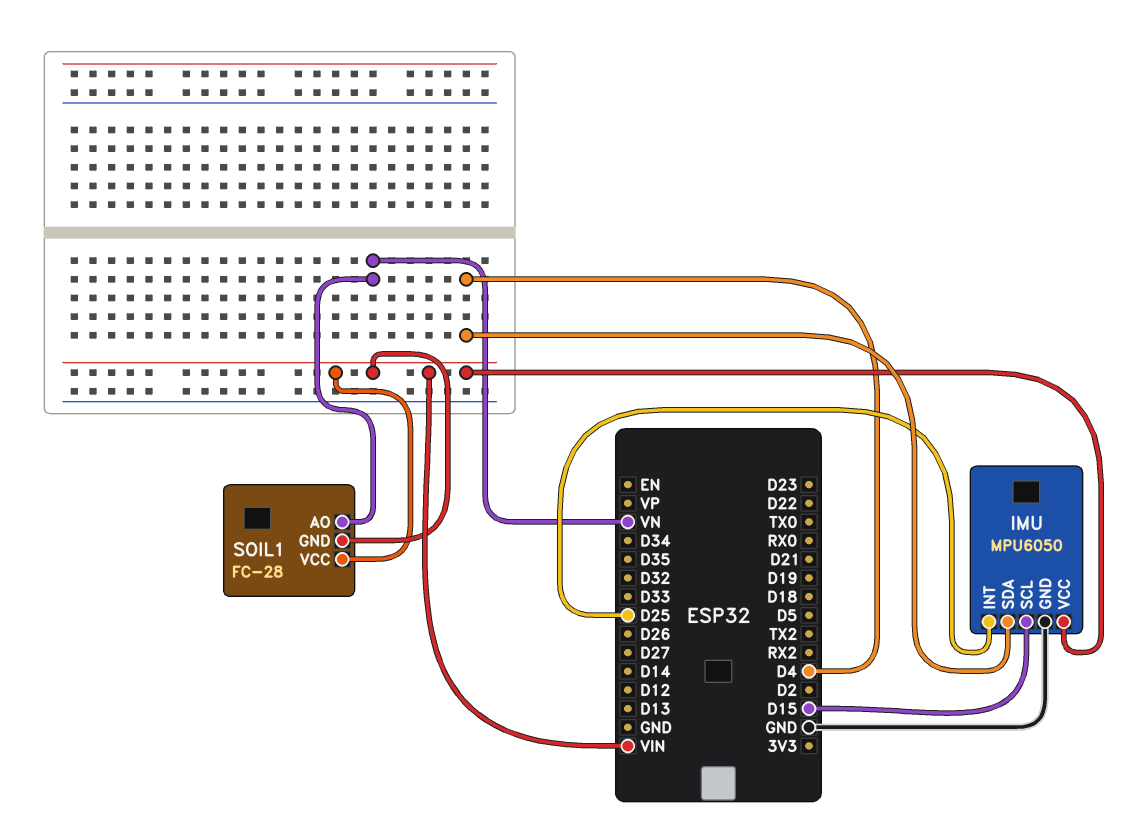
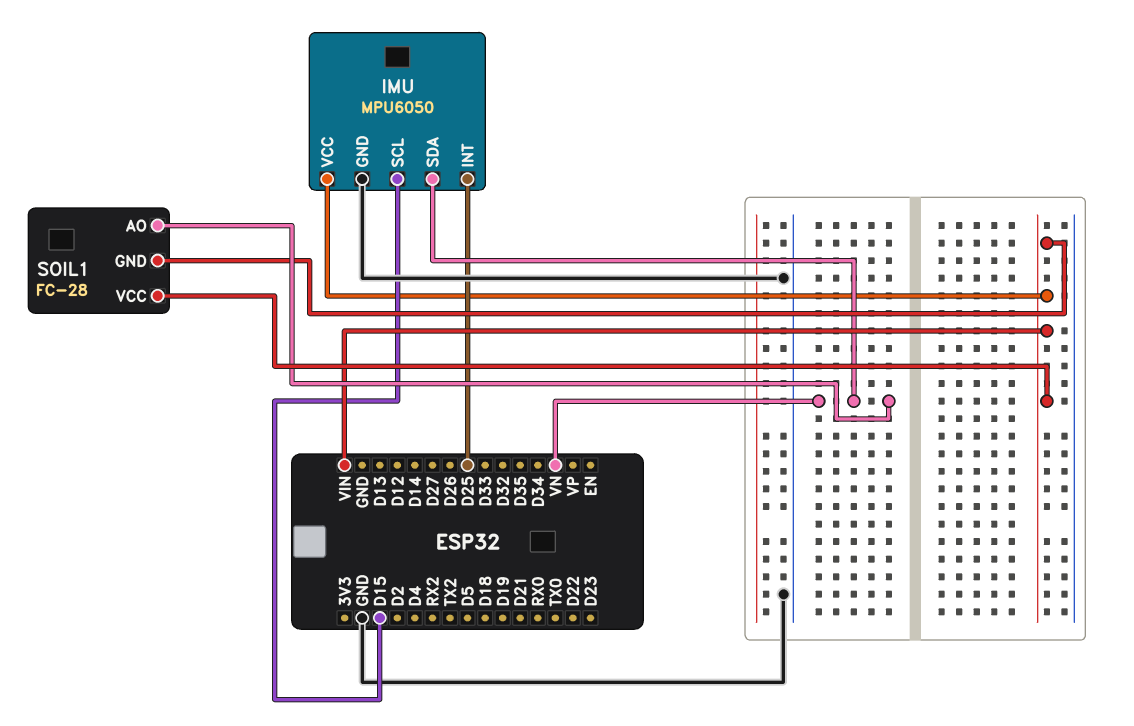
IMU pin SDA: D4 -> VN

